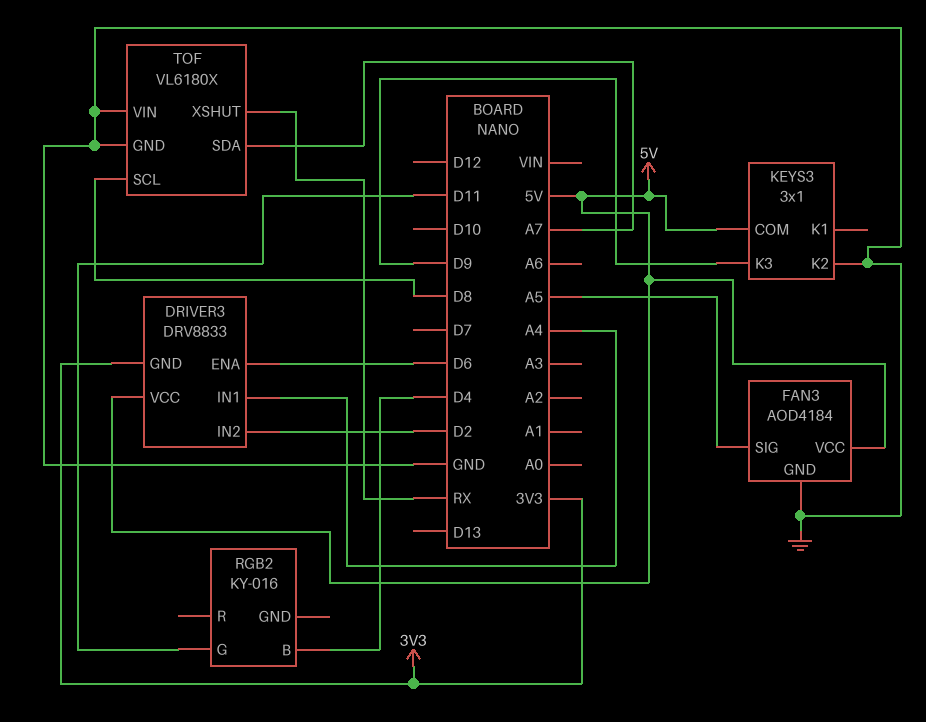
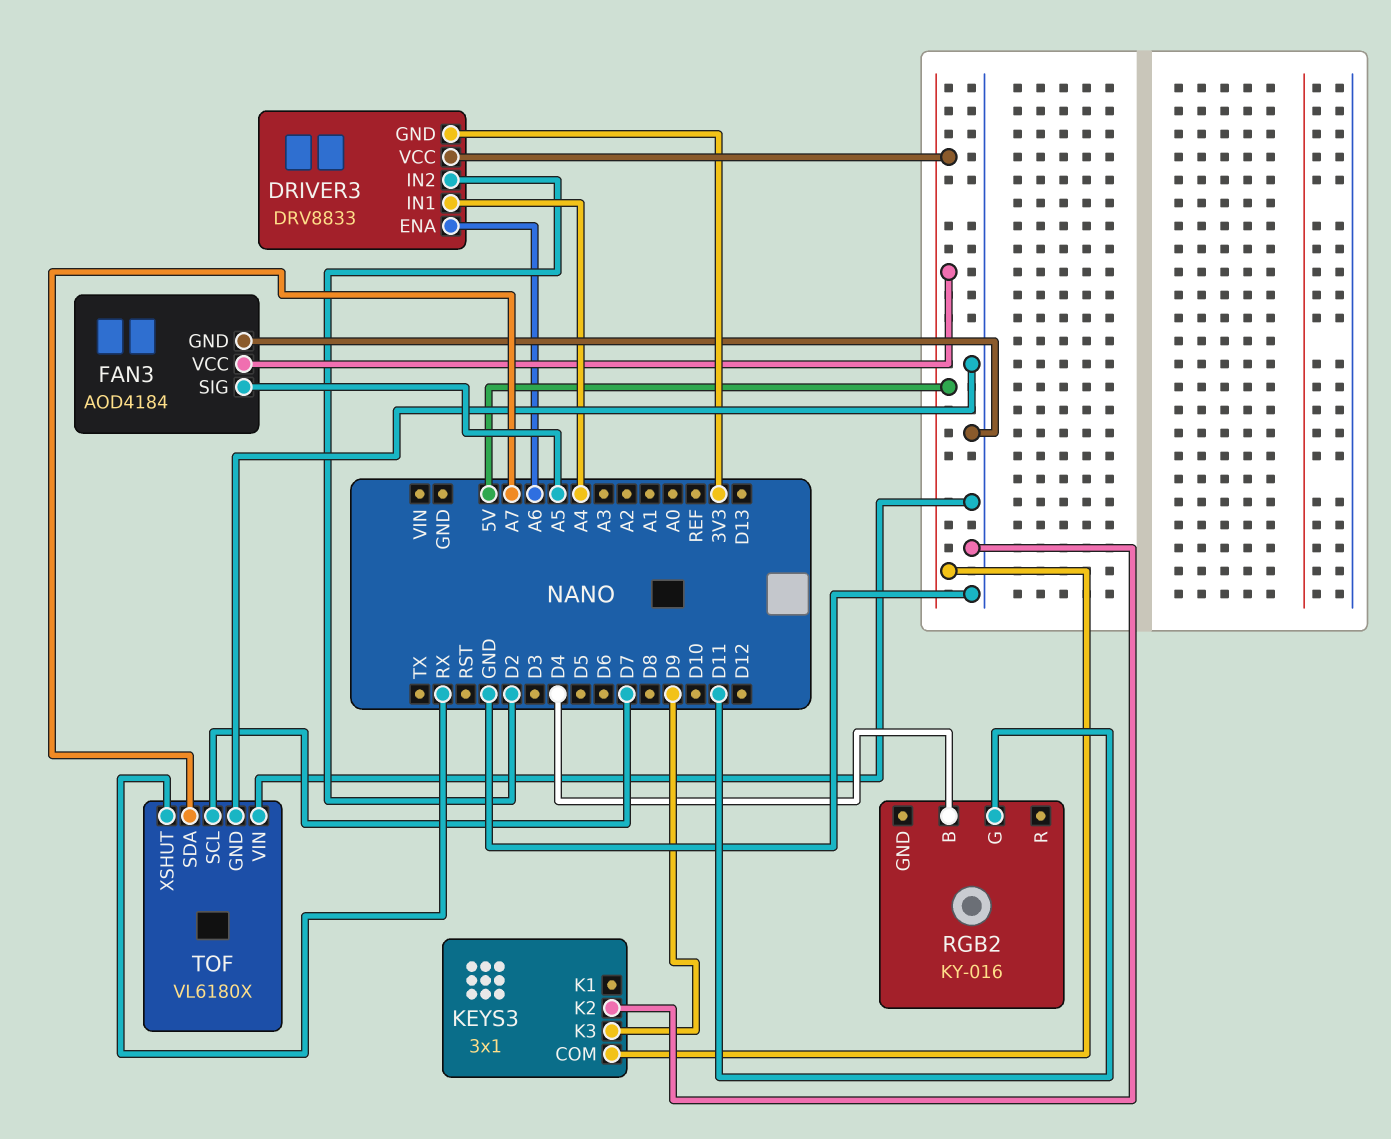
DRIVER3 pin ENA: D6 -> A6
TOF pin SCL: D8 -> D7

